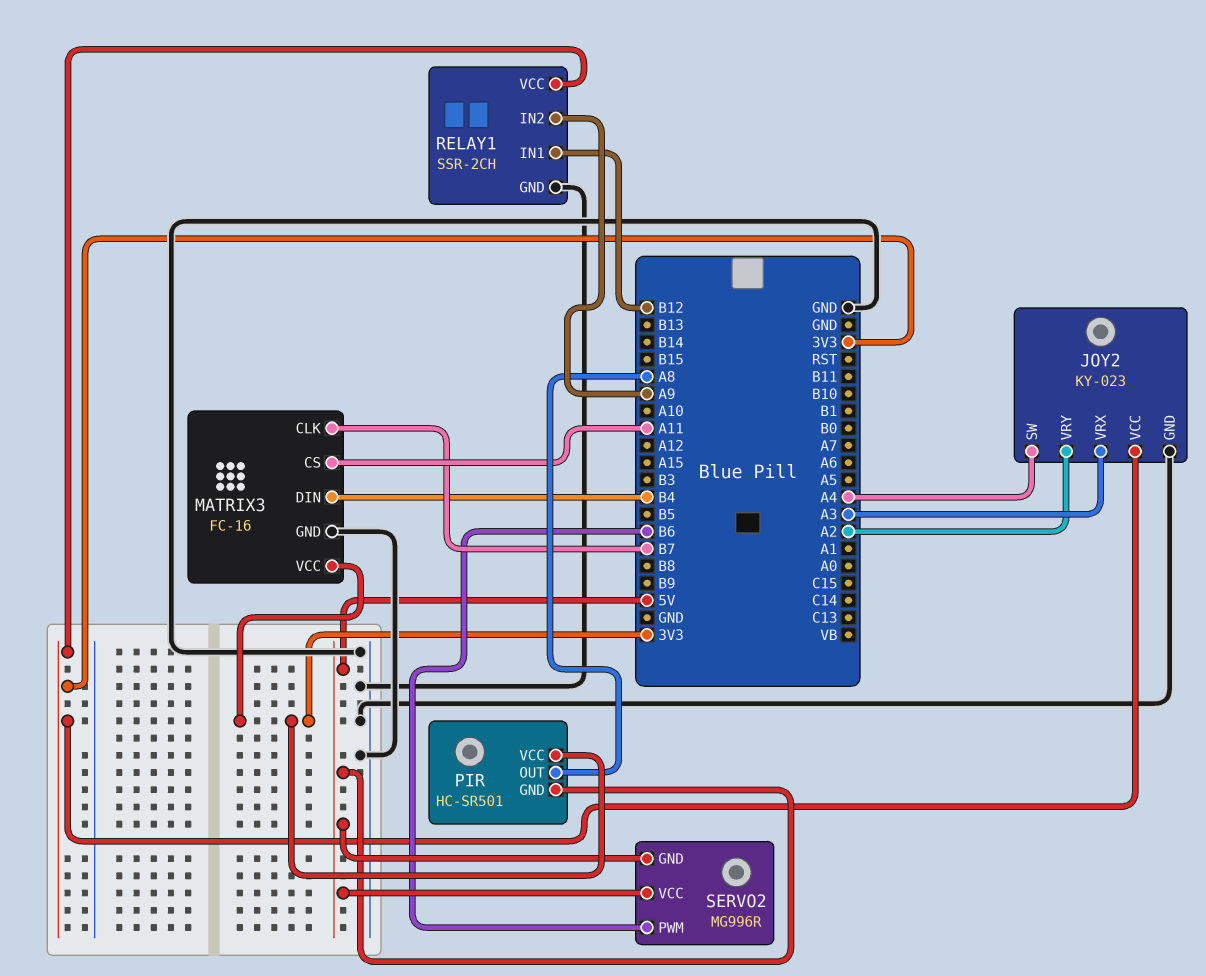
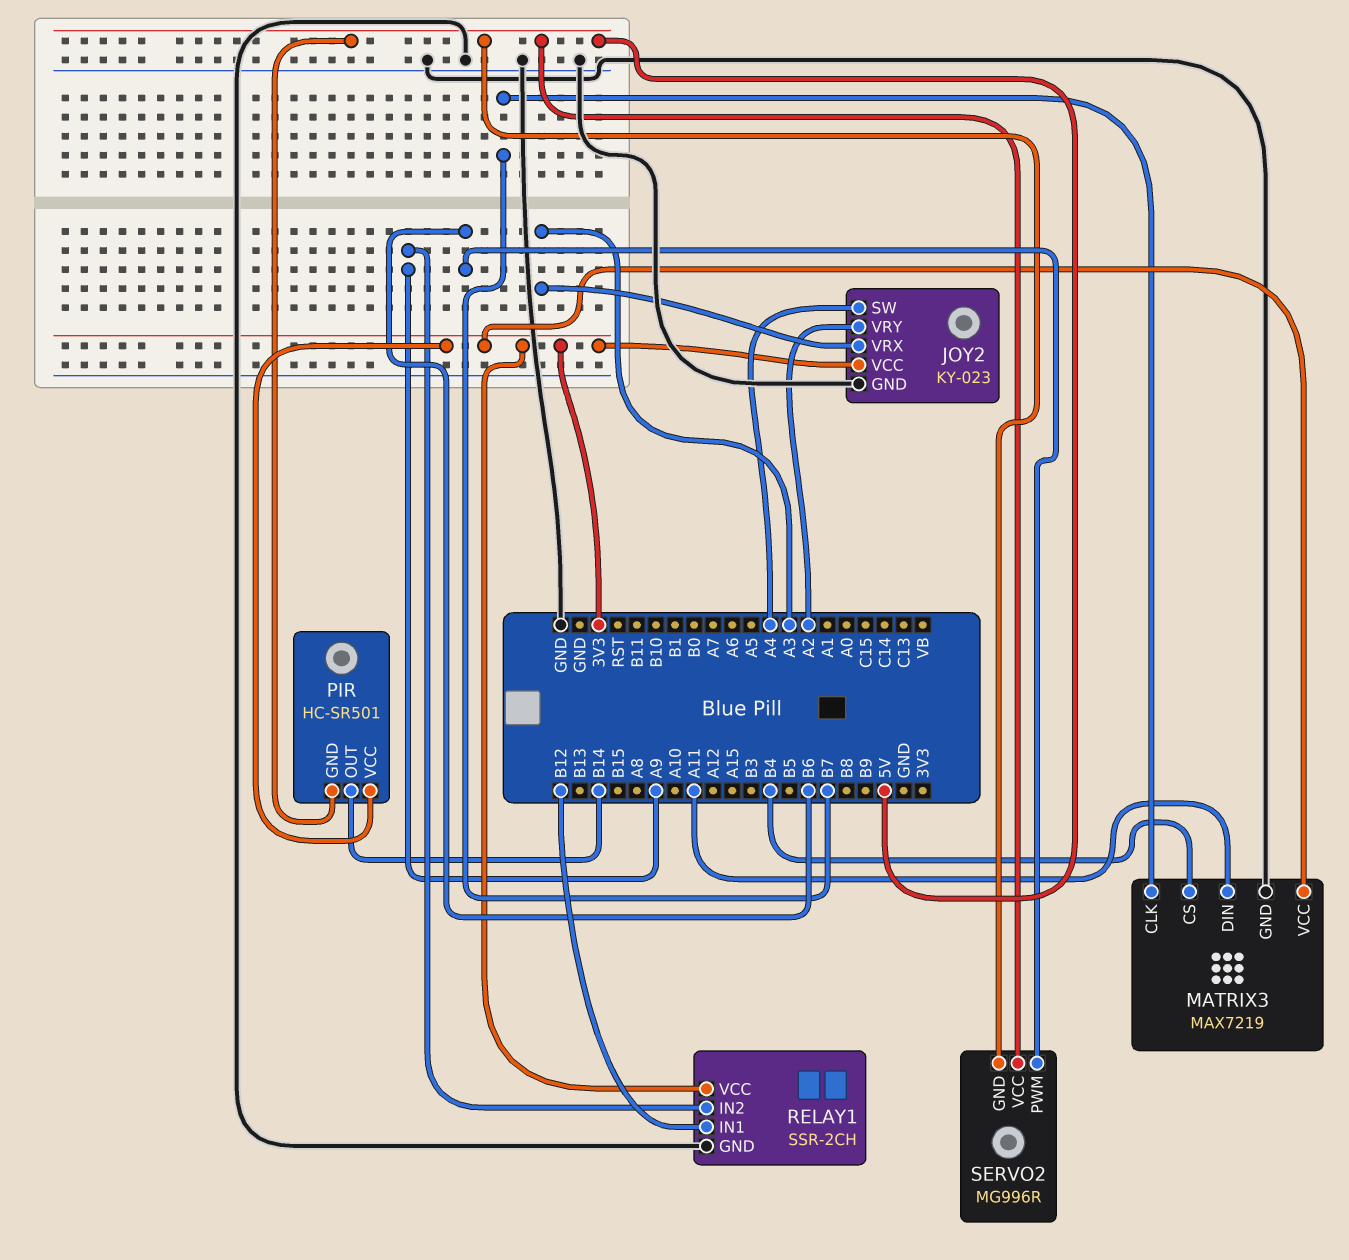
MATRIX3: FC-16 -> MAX7219
MATRIX3 pin CS: A11 -> B4
MATRIX3 pin DIN: B4 -> A11
PIR pin OUT: A8 -> B14

